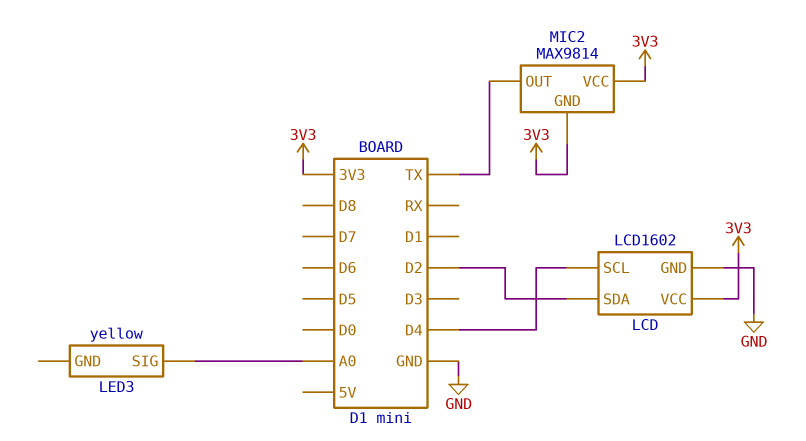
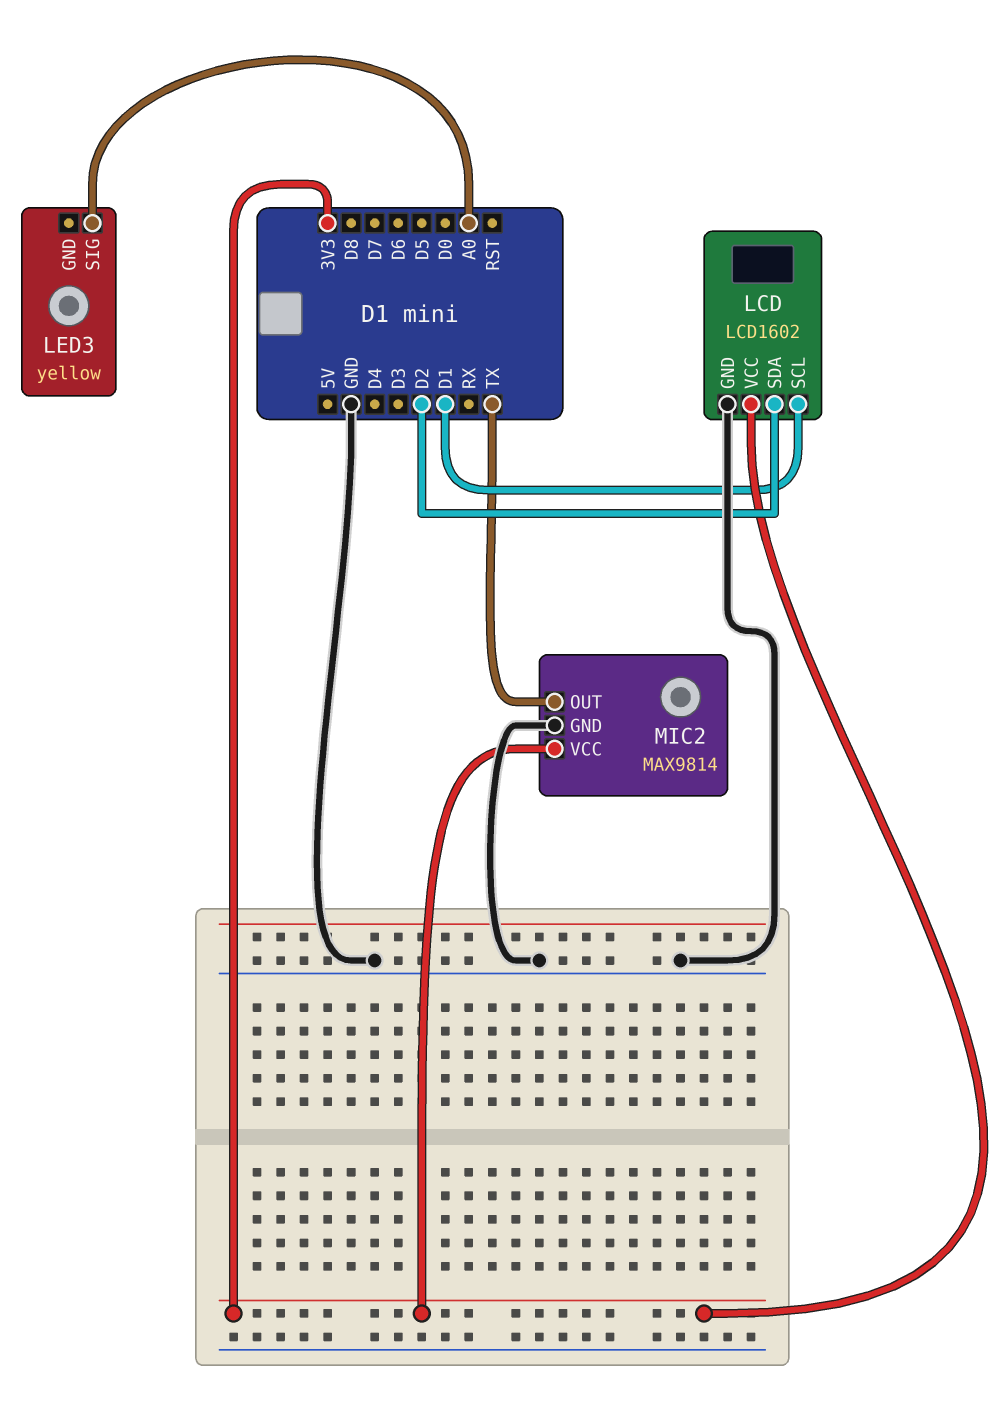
LCD pin SCL: D4 -> D1
MIC2 pin GND: 3V3 -> GND

